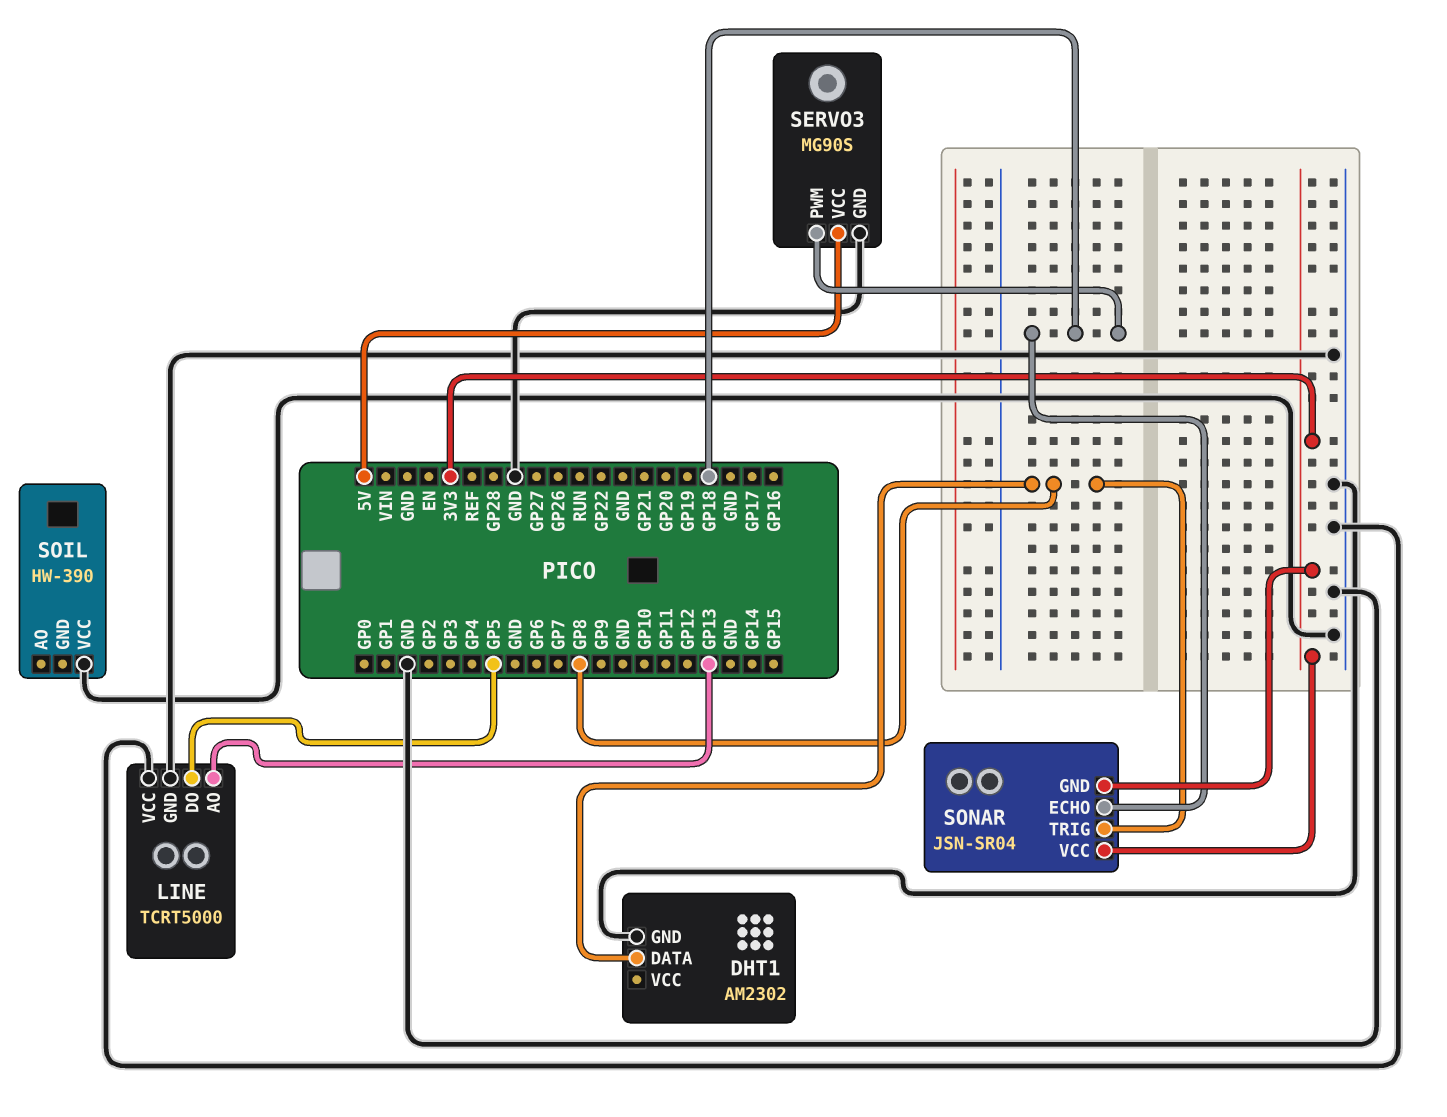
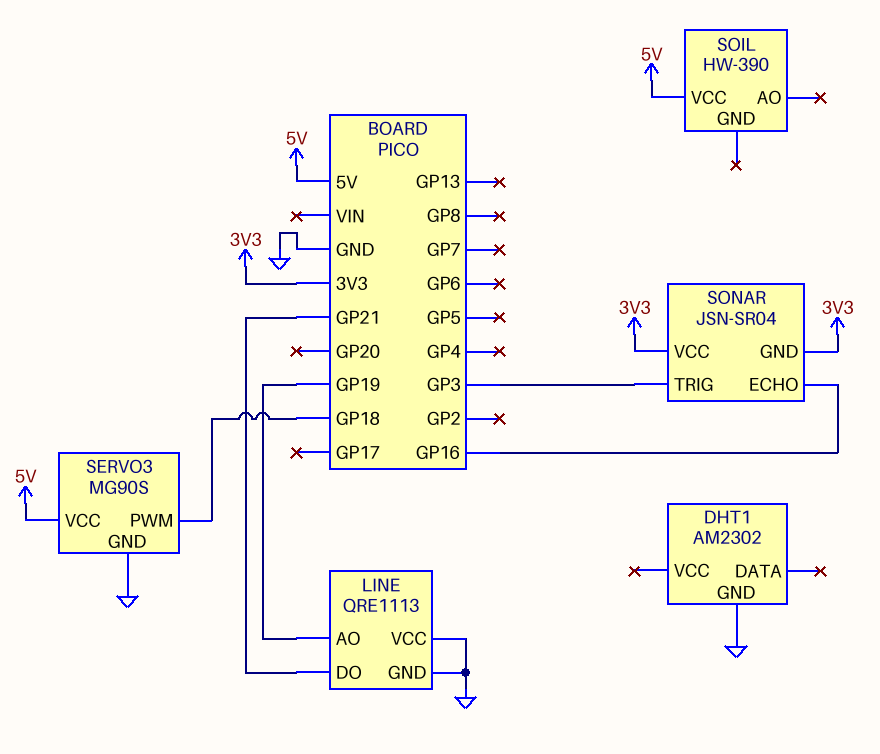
DHT1 pin DATA: GP8 -> none
LINE: TCRT5000 -> QRE1113
LINE pin AO: GP13 -> GP19
LINE pin DO: GP5 -> GP21
SOIL pin VCC: GND -> 5V
SONAR pin ECHO: GP18 -> GP16
SONAR pin TRIG: GP8 -> GP3

